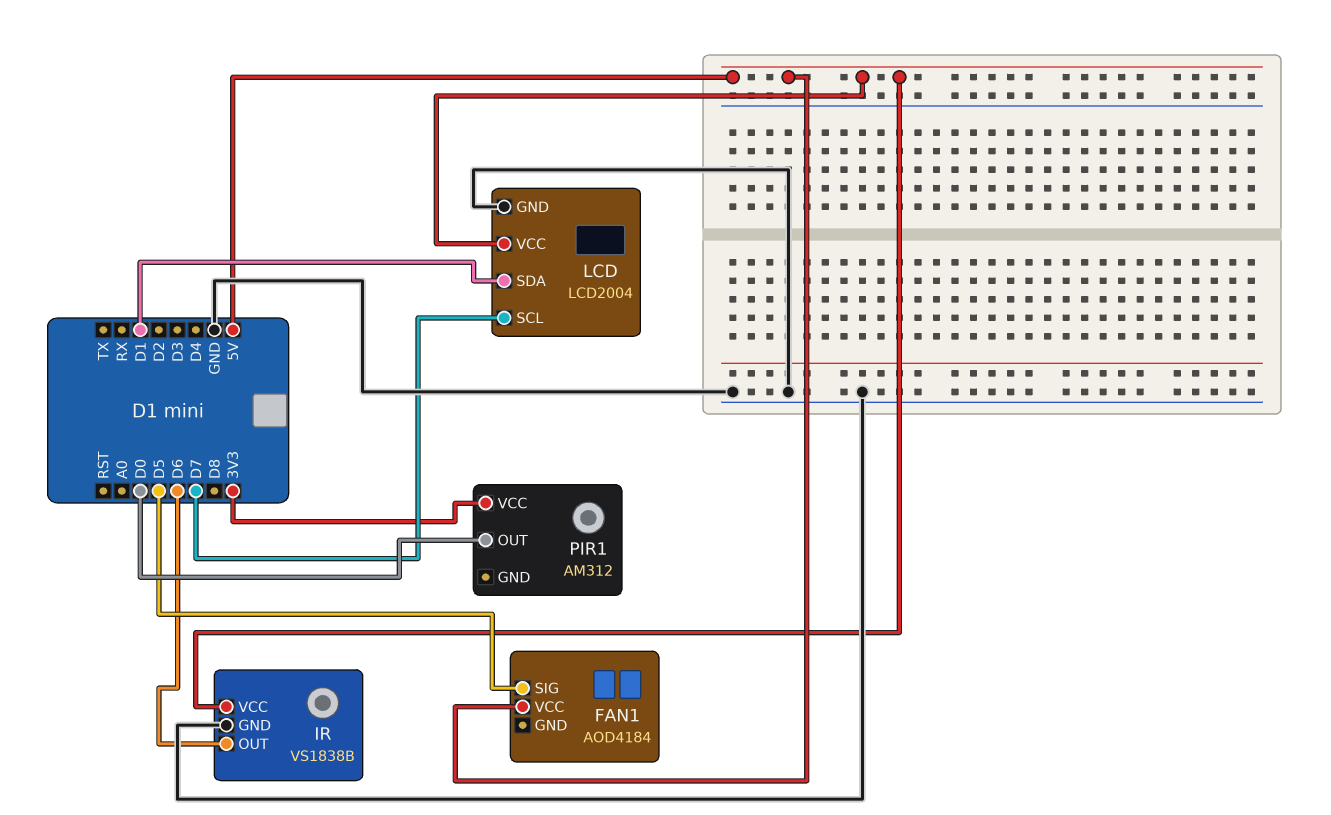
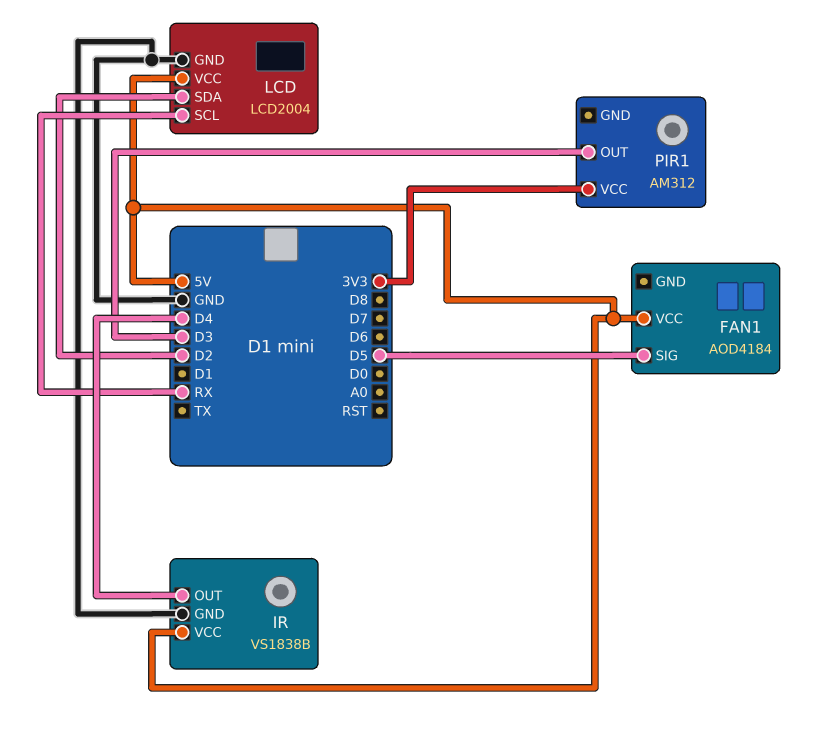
IR pin OUT: D6 -> D4
LCD pin SCL: D7 -> RX
LCD pin SDA: D1 -> D2
PIR1 pin OUT: D0 -> D3

